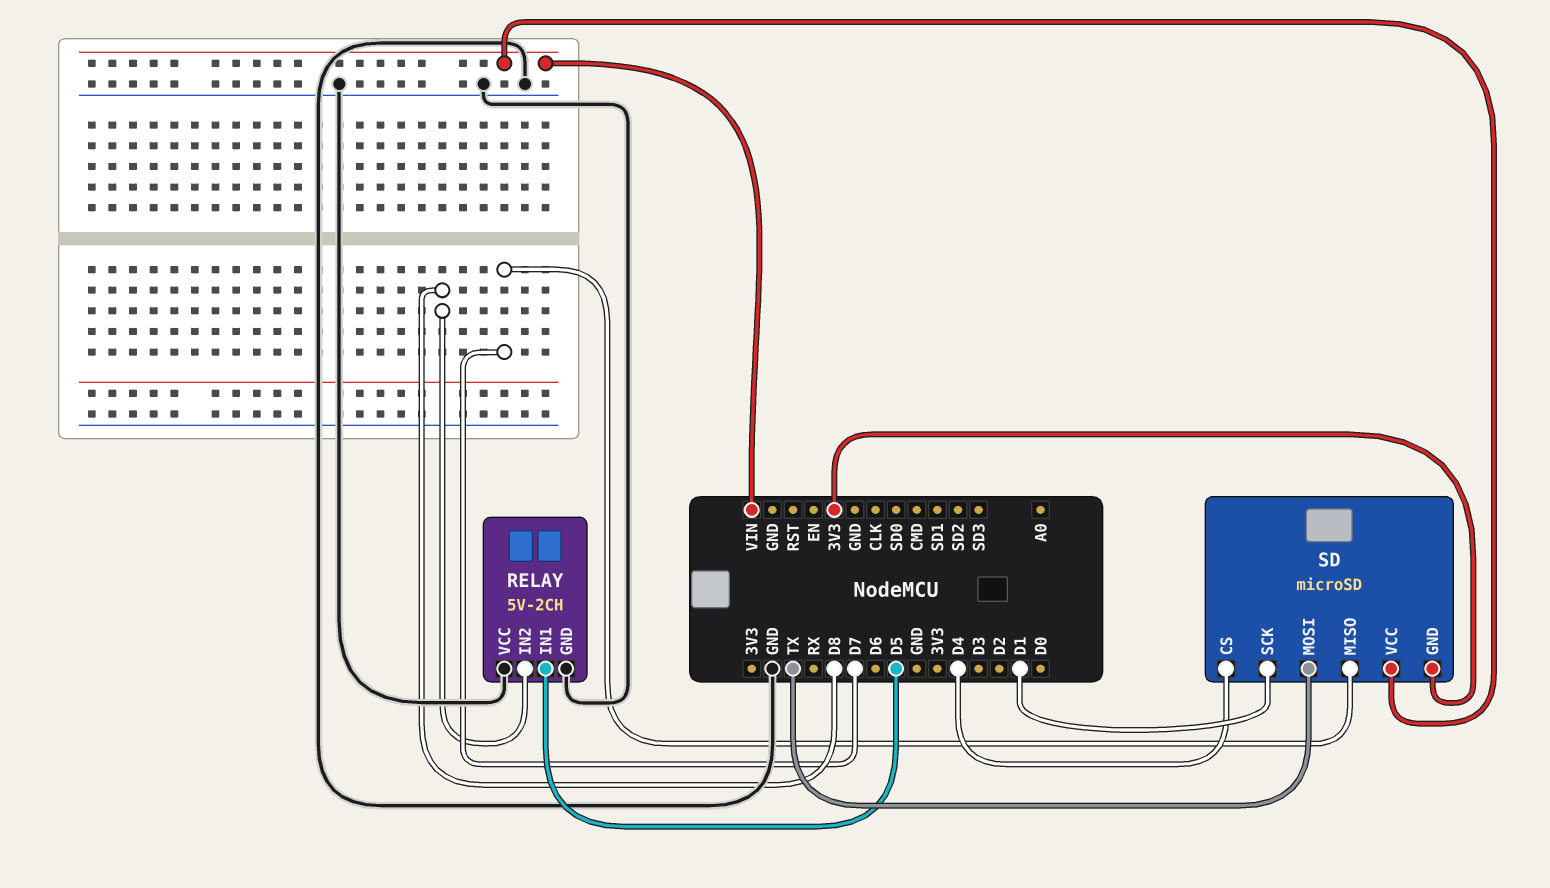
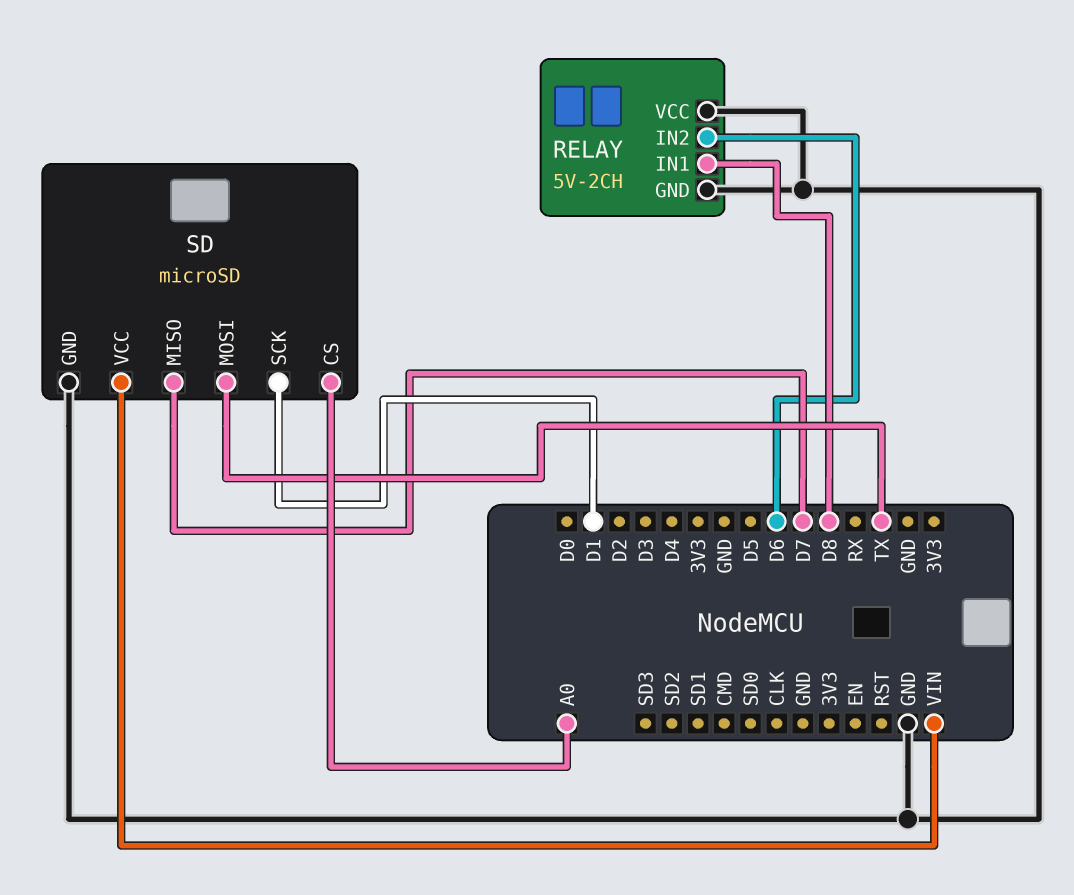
RELAY pin IN1: D5 -> D8
RELAY pin IN2: D8 -> D6
SD pin CS: D4 -> A0
SD pin GND: 3V3 -> GND

